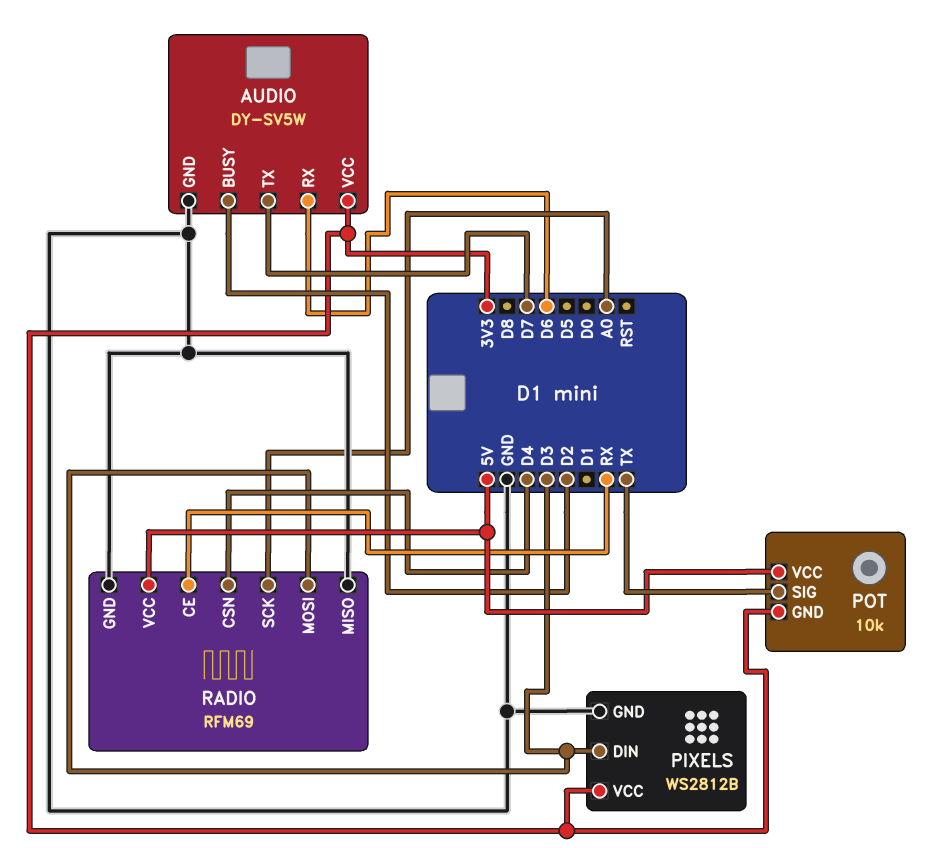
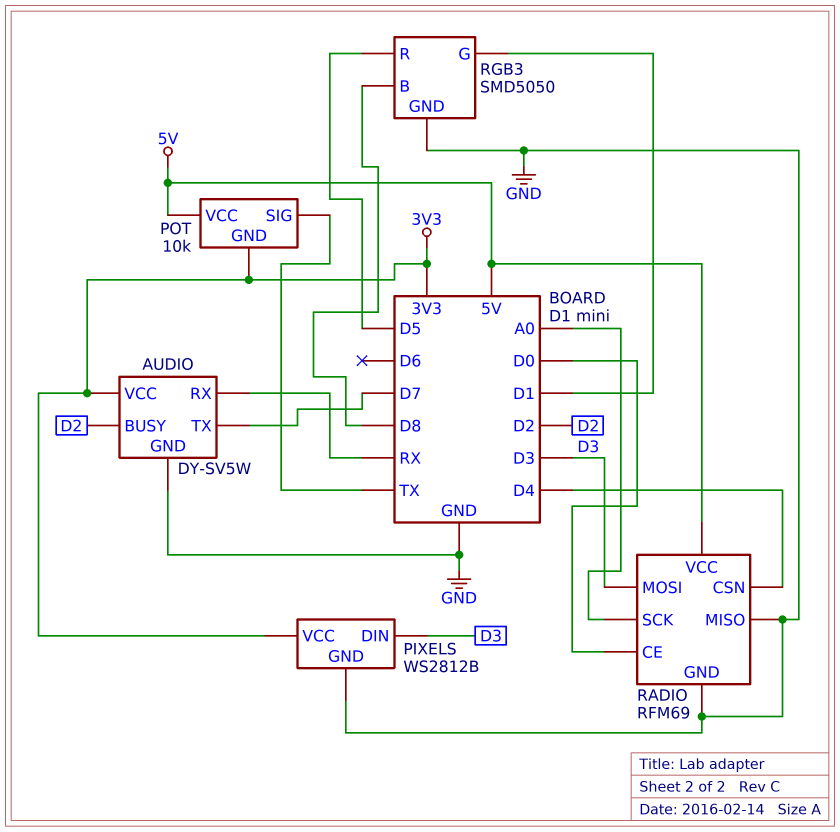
AUDIO pin RX: D6 -> RX
RADIO pin CE: RX -> D0
RGB3: none -> SMD5050
RGB3 pin B: none -> D8
RGB3 pin G: none -> D1
RGB3 pin GND: none -> GND
RGB3 pin R: none -> D5

